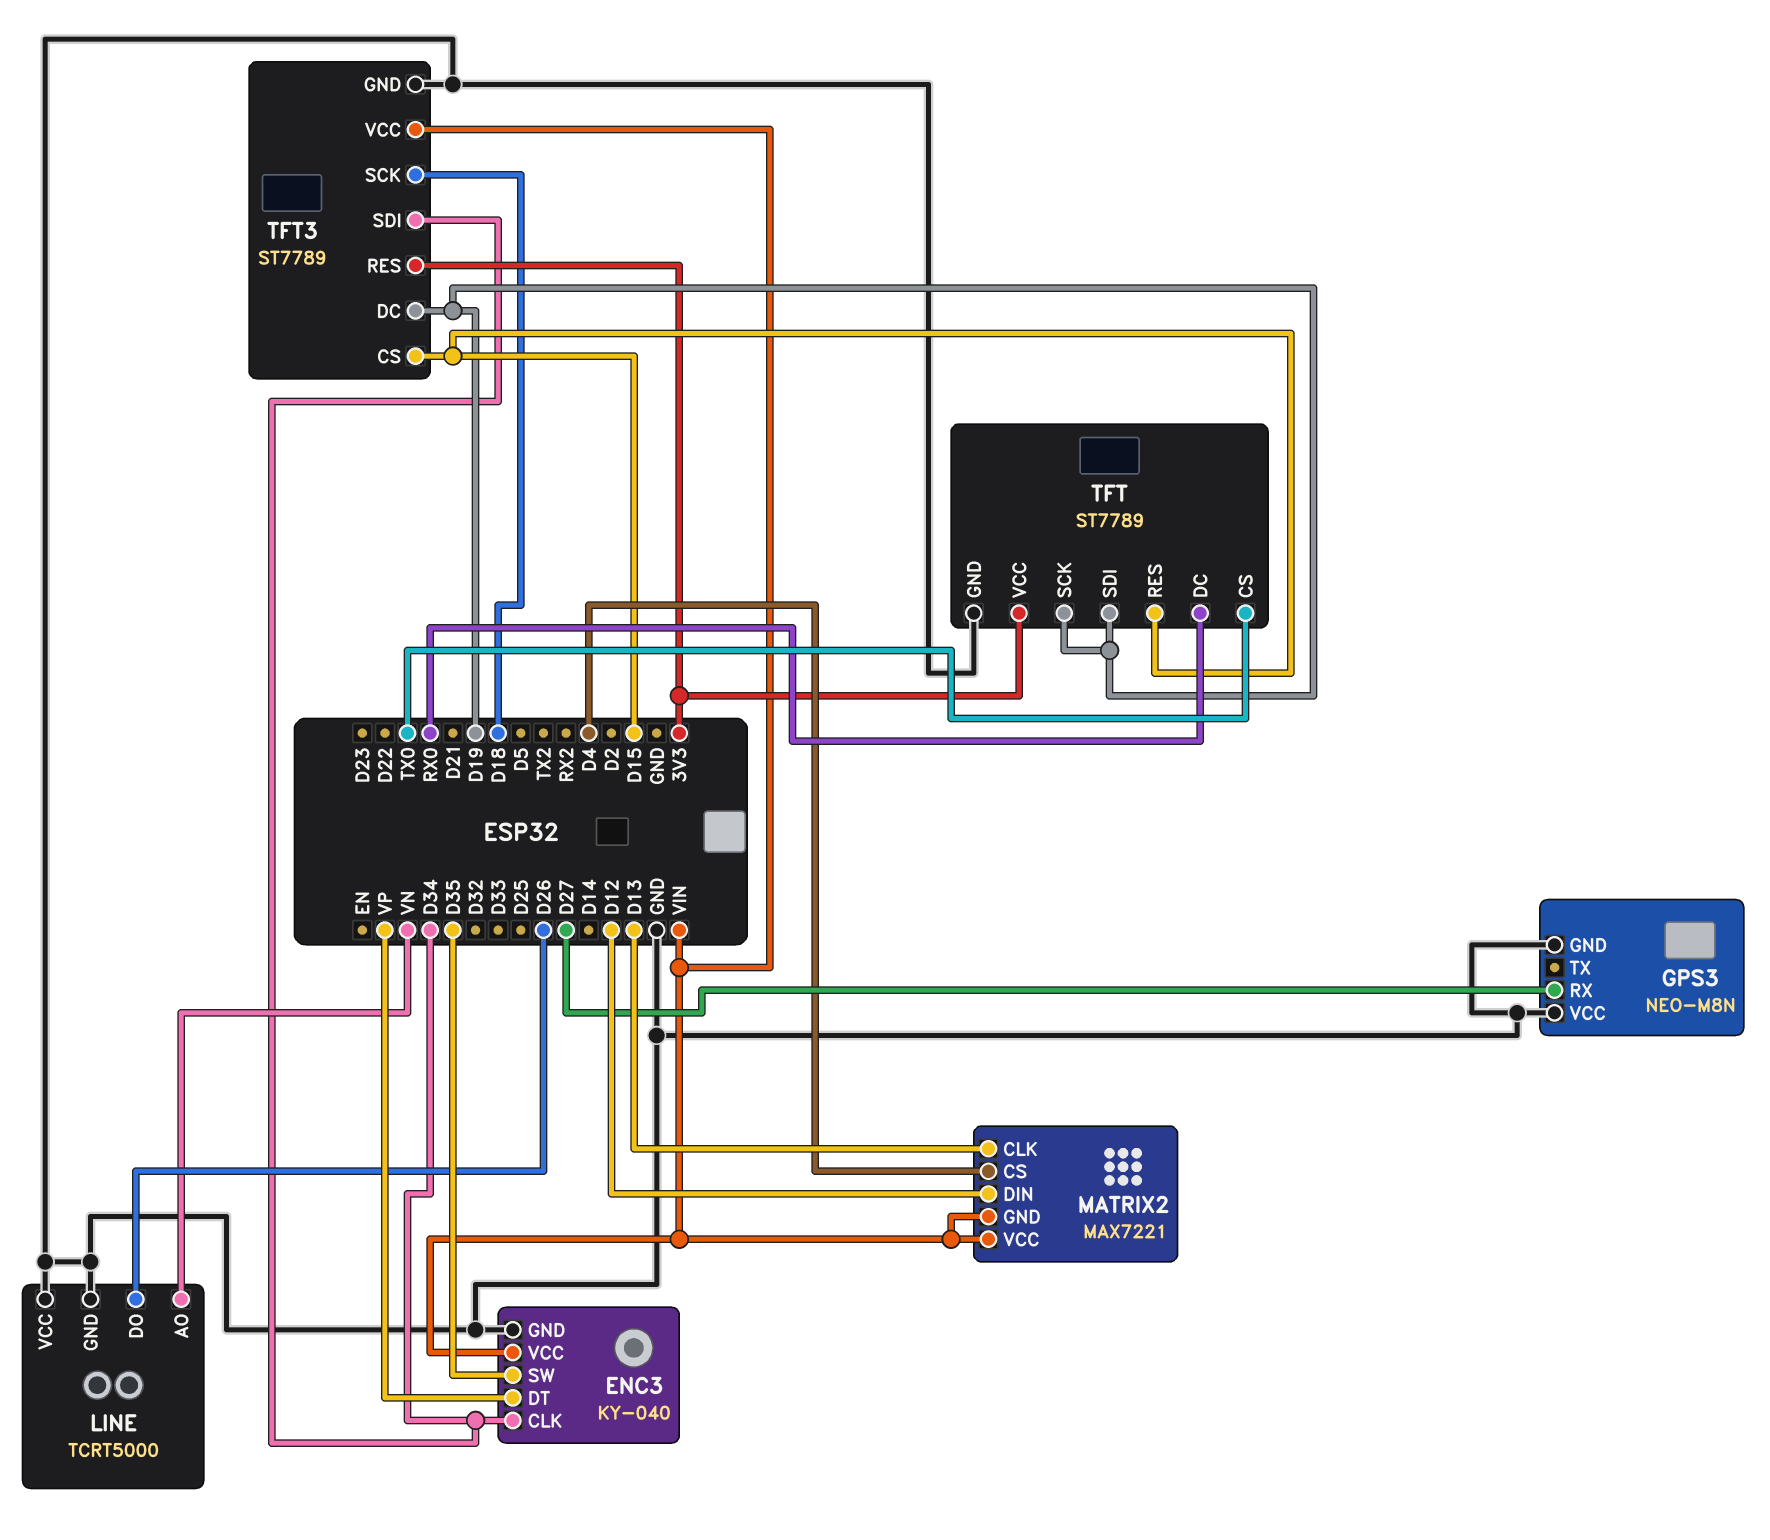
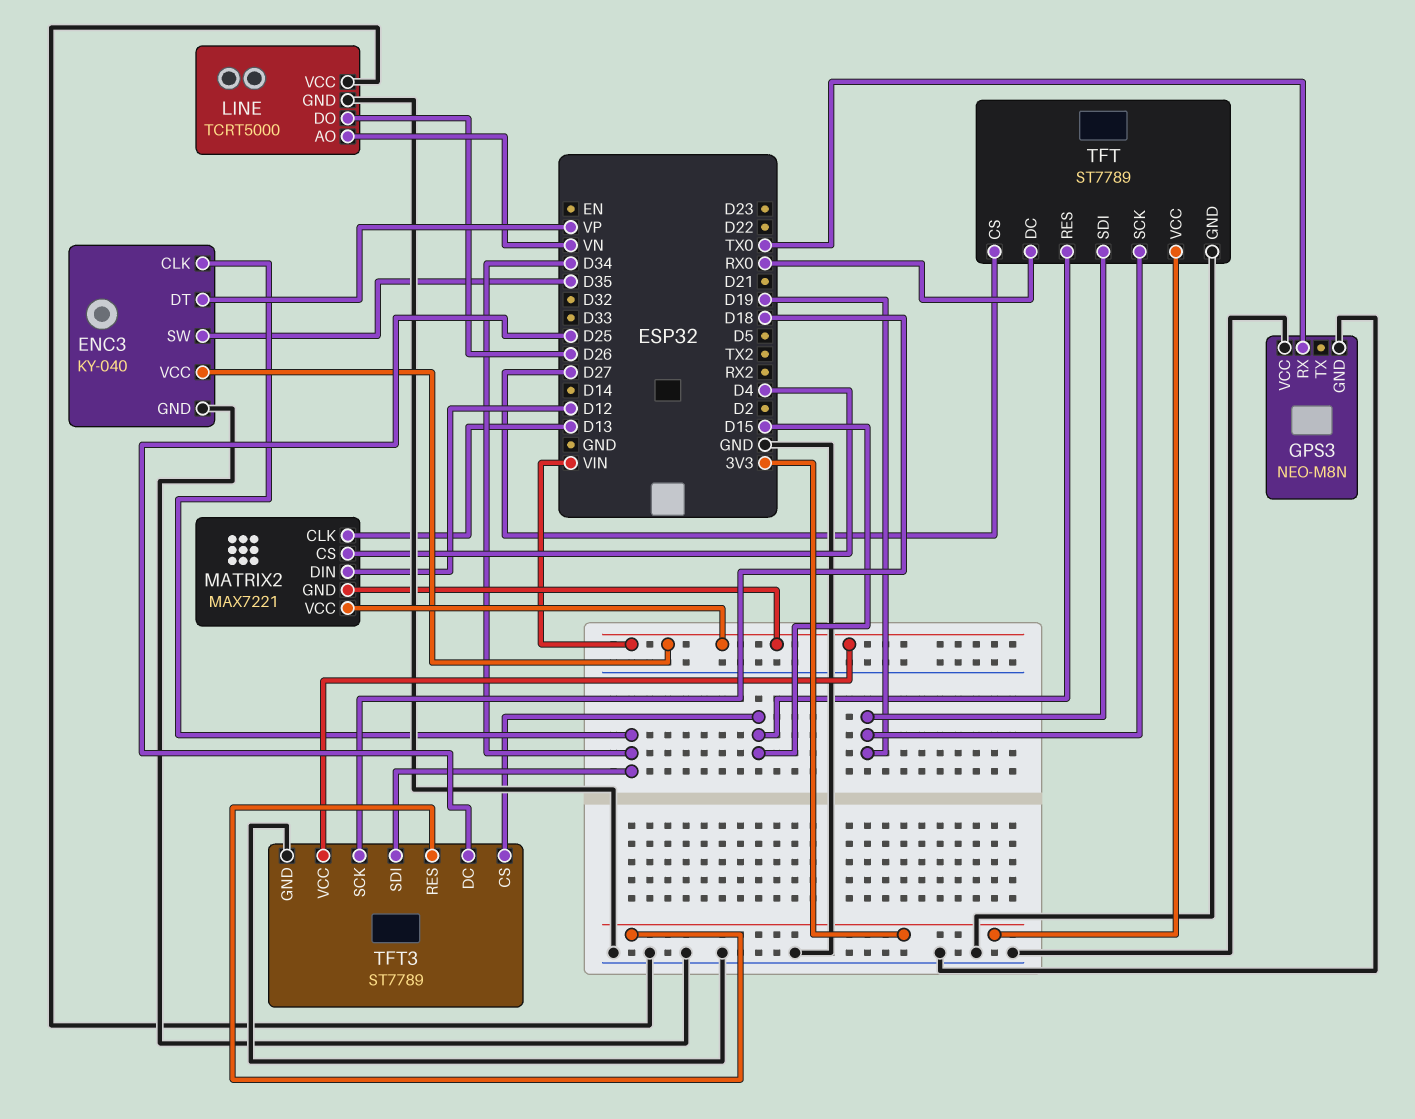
GPS3 pin RX: D27 -> TX0
TFT pin CS: TX0 -> D27
TFT3 pin DC: D19 -> D25

